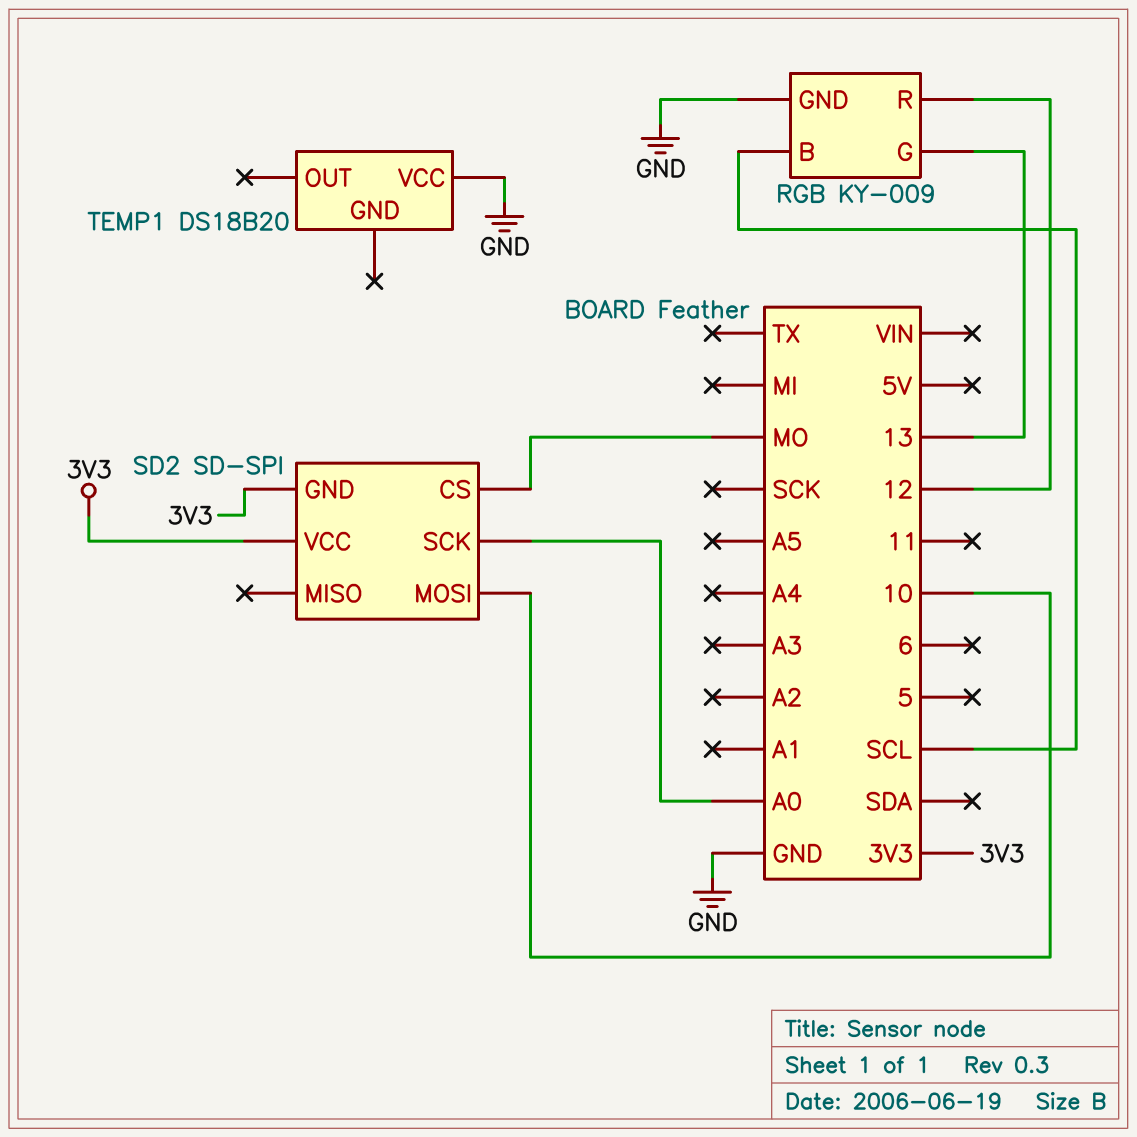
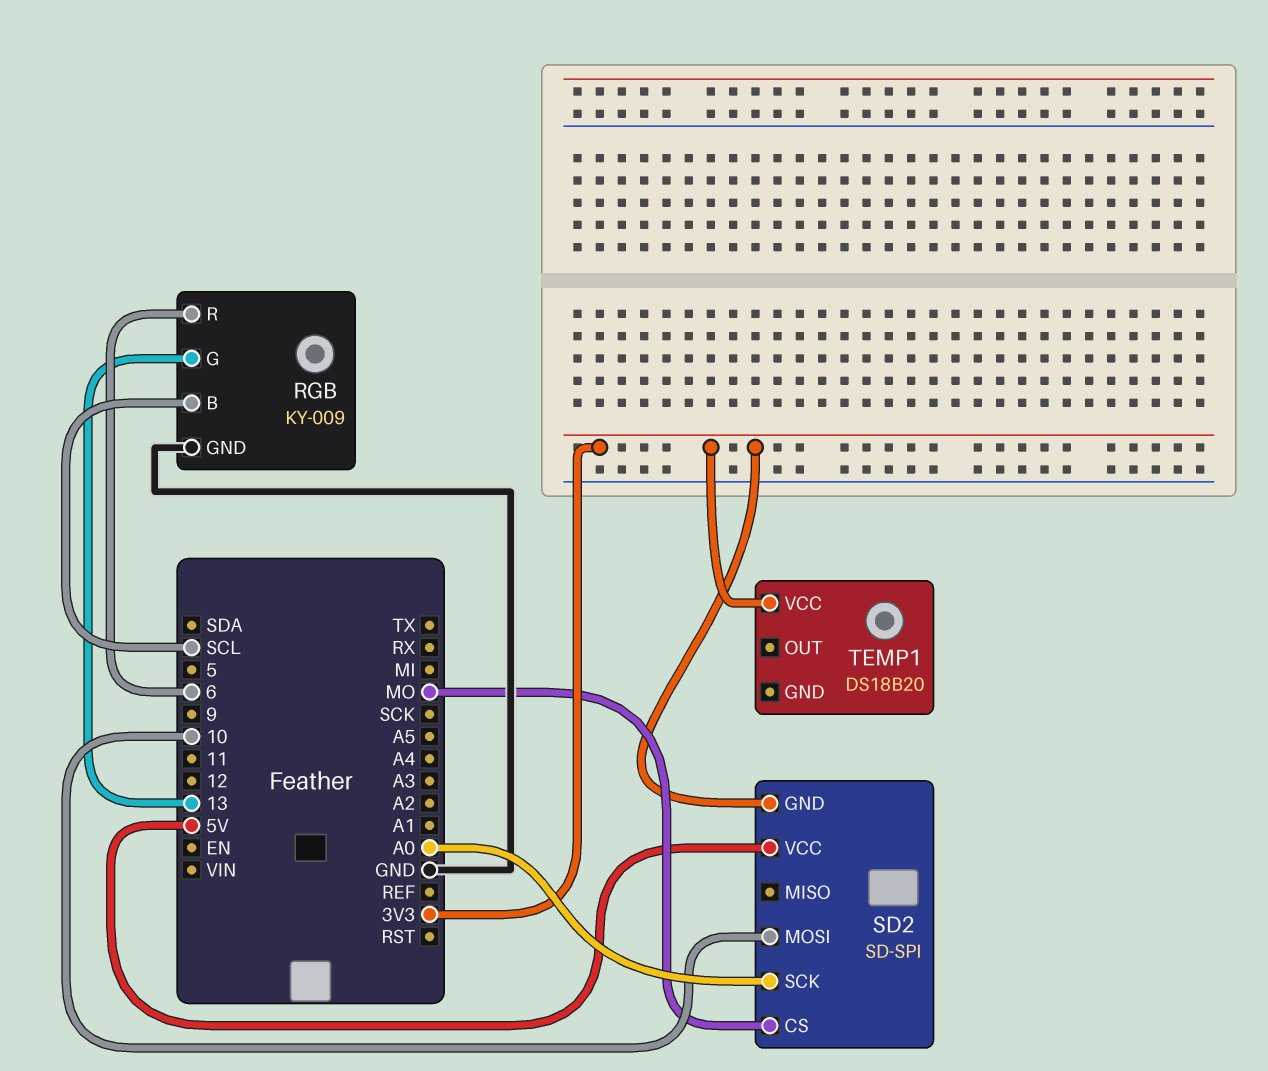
RGB pin R: 12 -> 6
SD2 pin VCC: 3V3 -> 5V
TEMP1 pin VCC: GND -> 3V3

